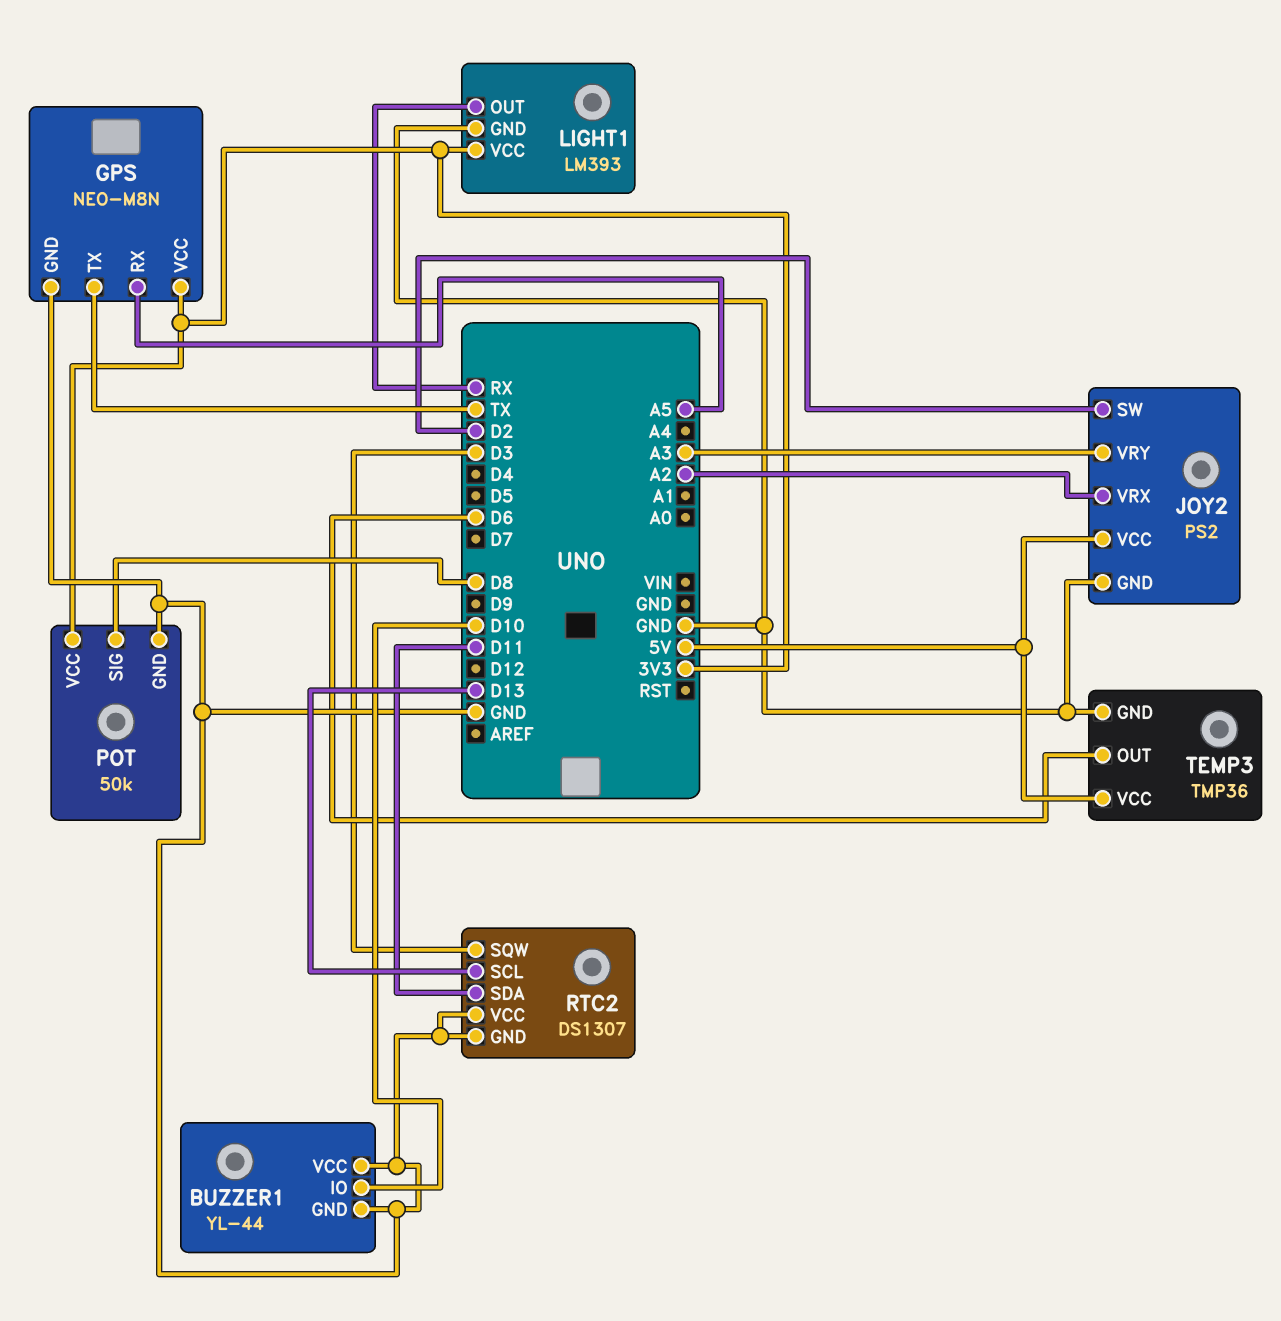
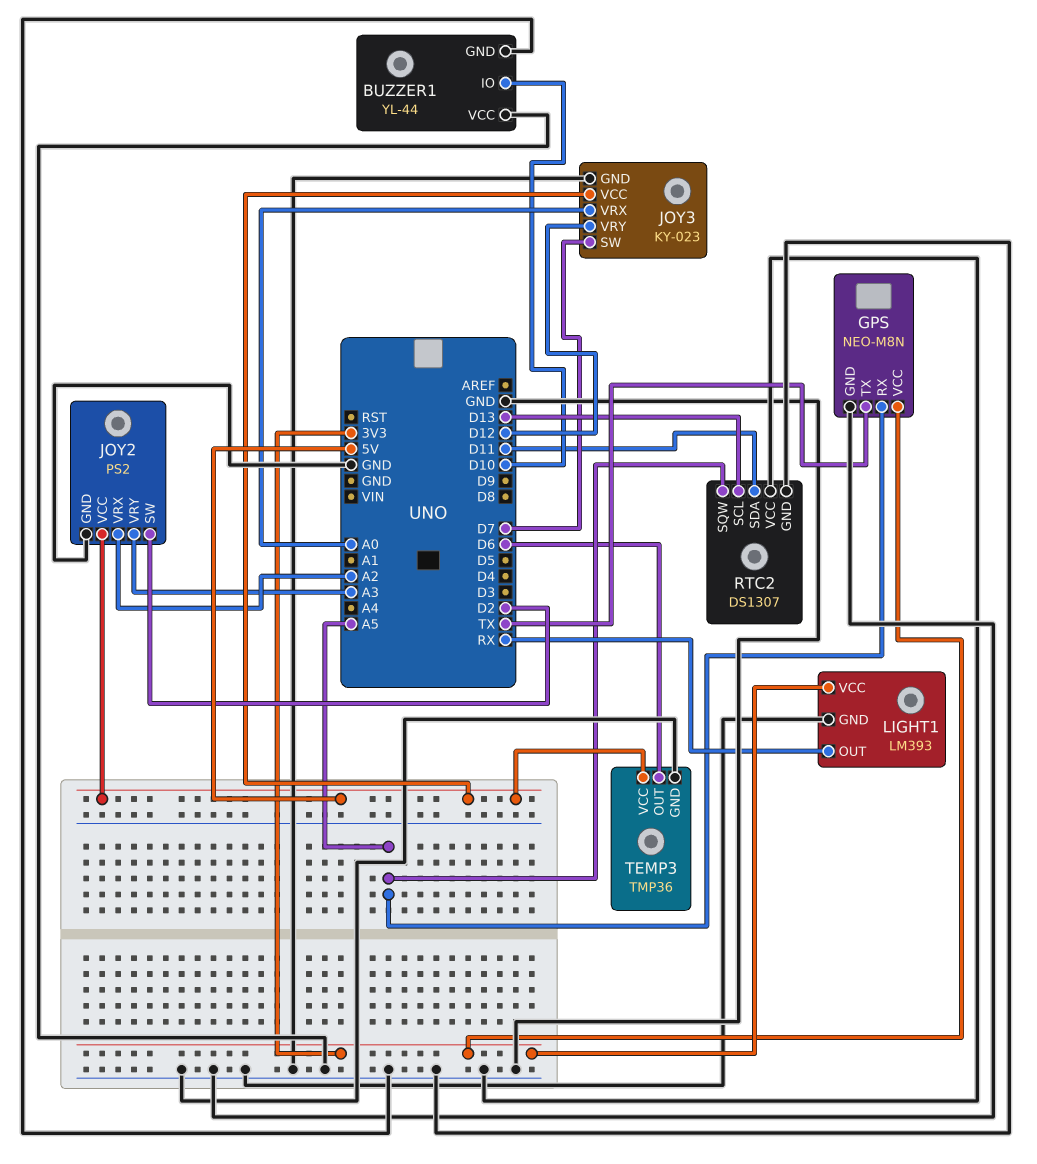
JOY3: none -> KY-023
JOY3 pin GND: none -> GND
JOY3 pin SW: none -> D7
JOY3 pin VCC: none -> 5V
JOY3 pin VRX: none -> A0
JOY3 pin VRY: none -> D12
POT: 50k -> none
POT pin GND: GND -> none
POT pin SIG: D8 -> none
POT pin VCC: 3V3 -> none
RTC2 pin SQW: D3 -> A5

